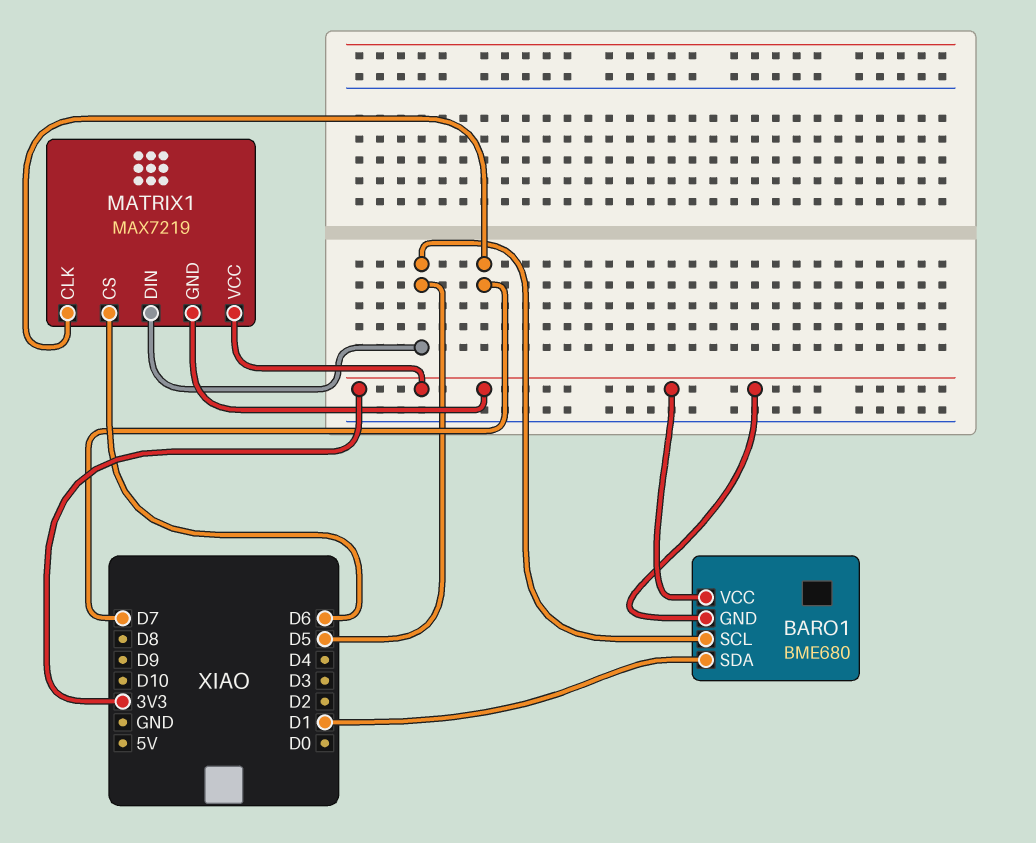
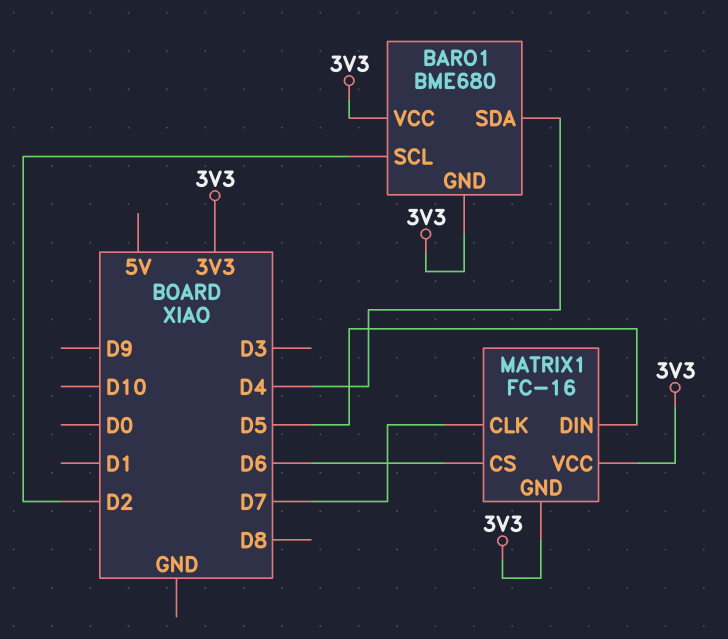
BARO1 pin SCL: D5 -> D2
BARO1 pin SDA: D1 -> D4
MATRIX1: MAX7219 -> FC-16

